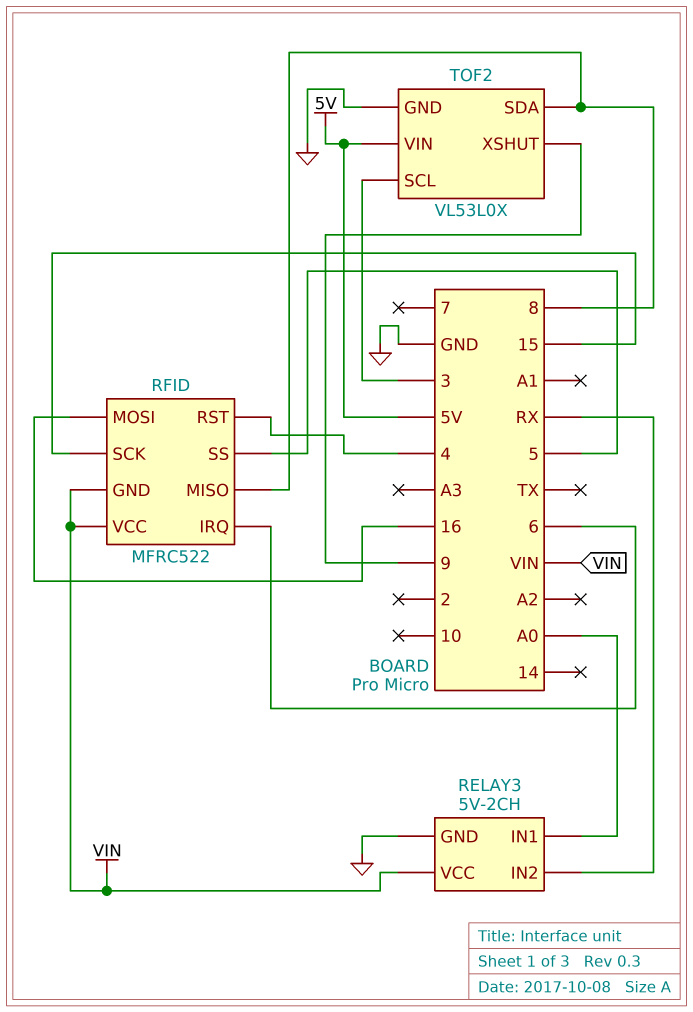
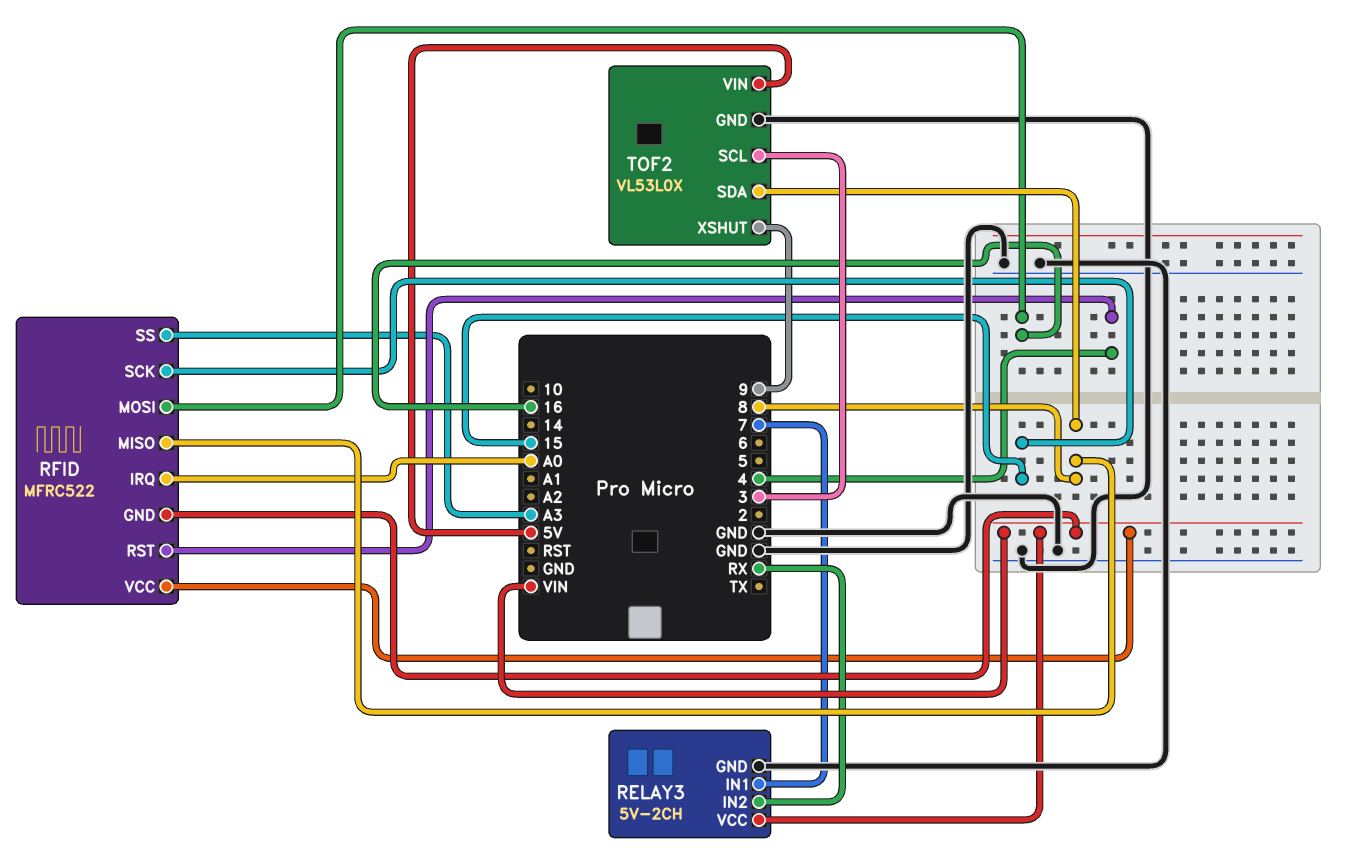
RELAY3 pin IN1: A0 -> 7
RFID pin IRQ: 6 -> A0
RFID pin SS: 5 -> A3

